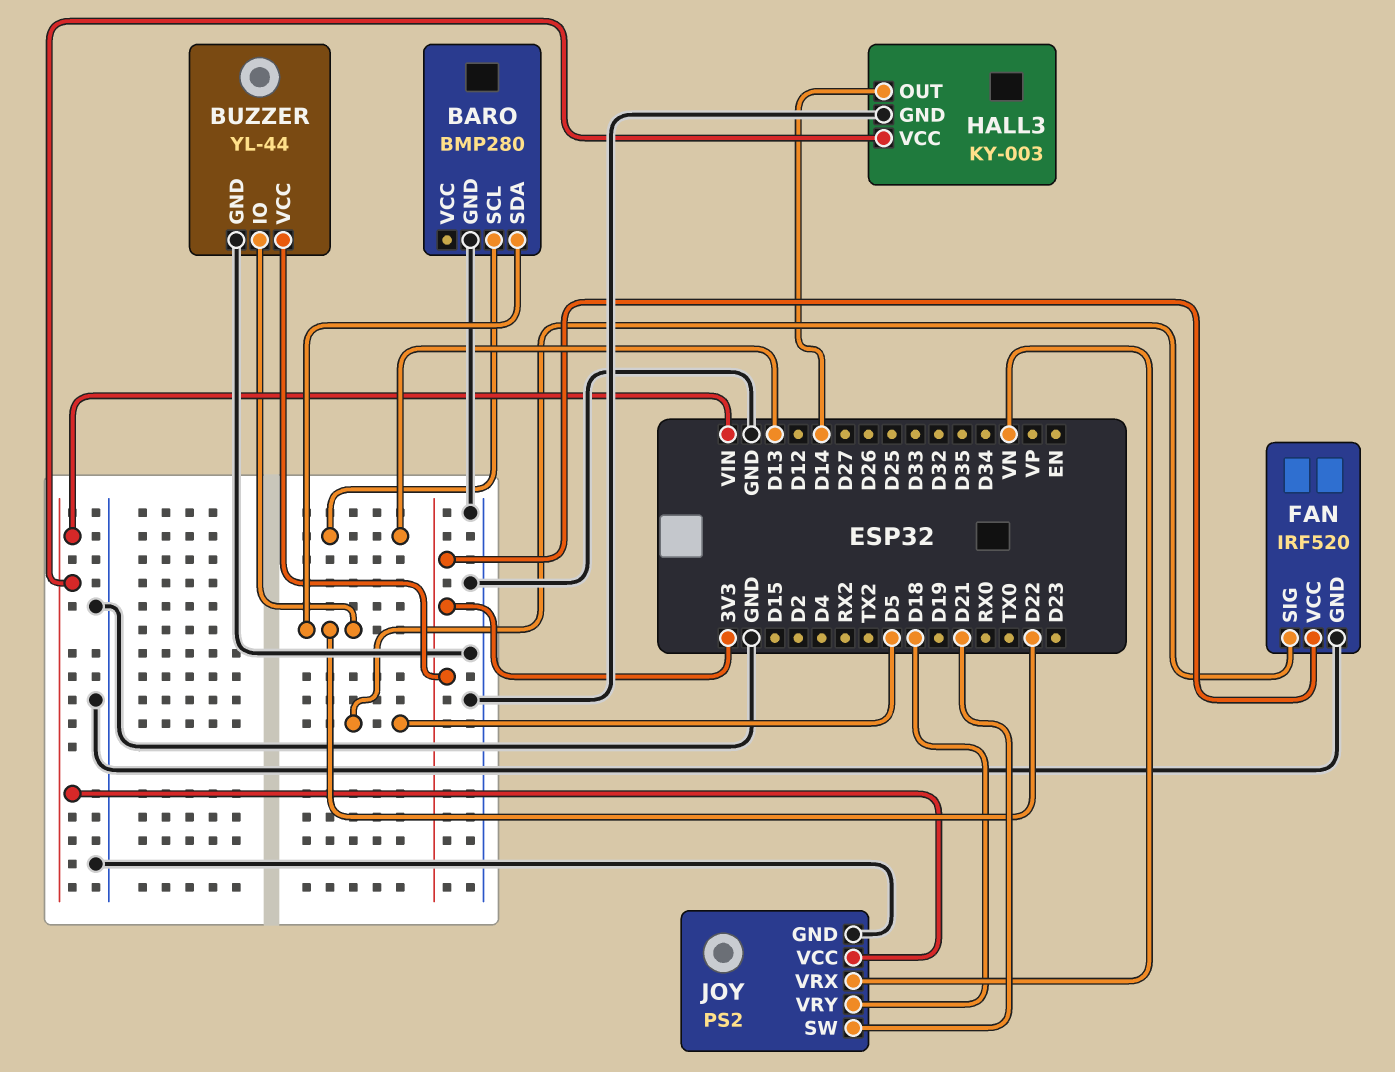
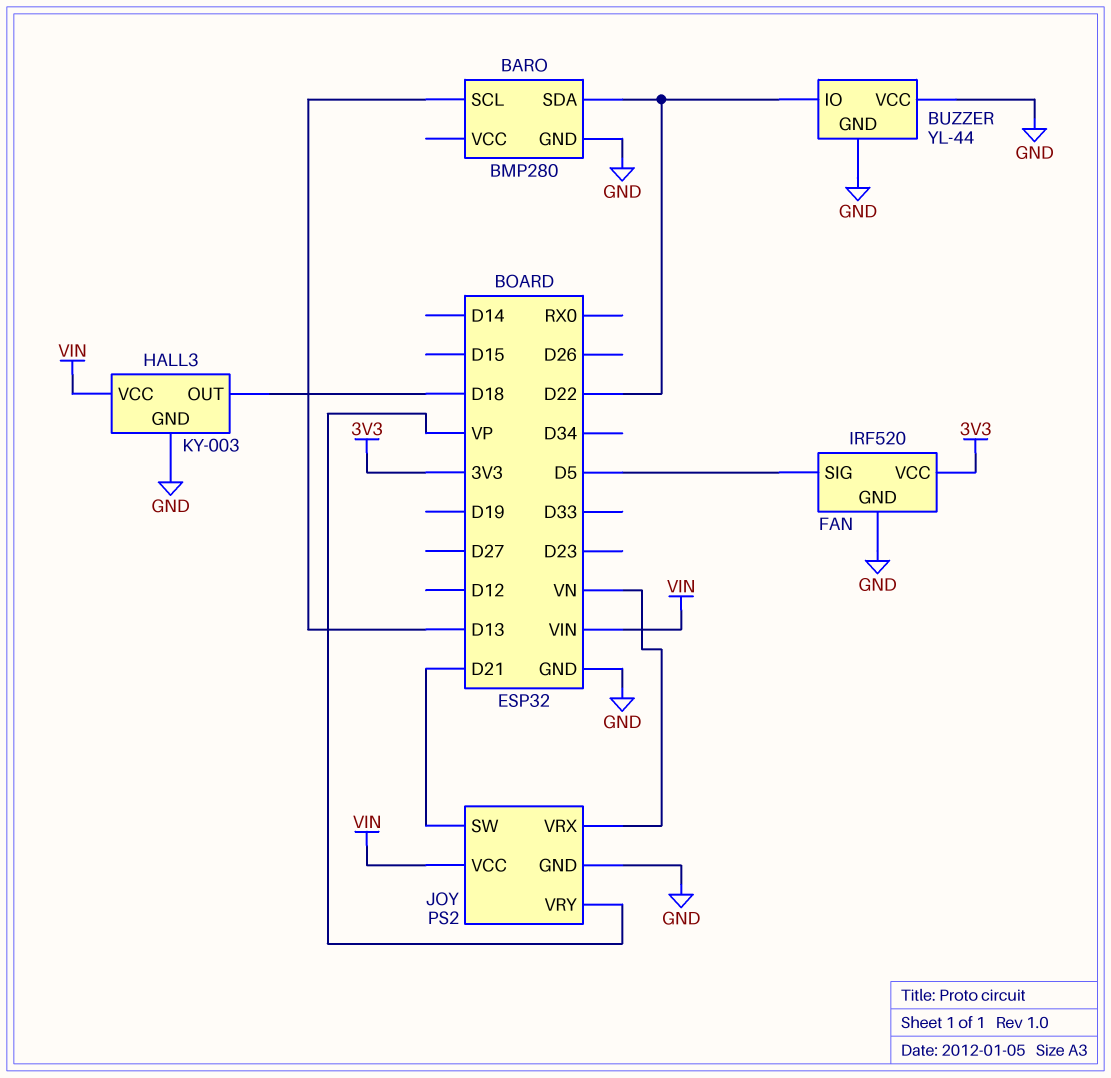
BUZZER pin VCC: 3V3 -> GND
HALL3 pin OUT: D14 -> D18
JOY pin VRY: D18 -> VP

